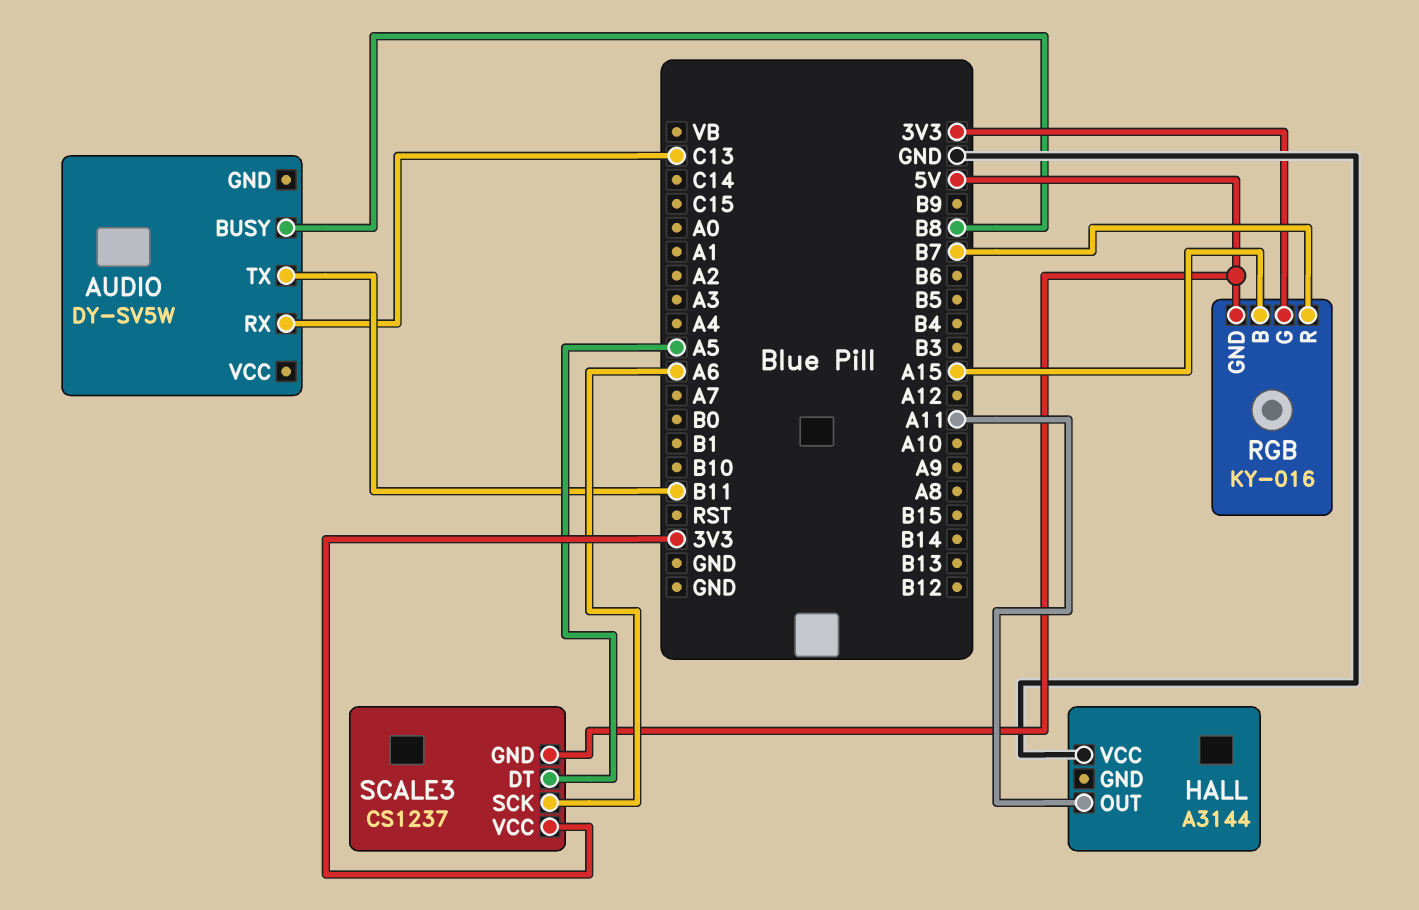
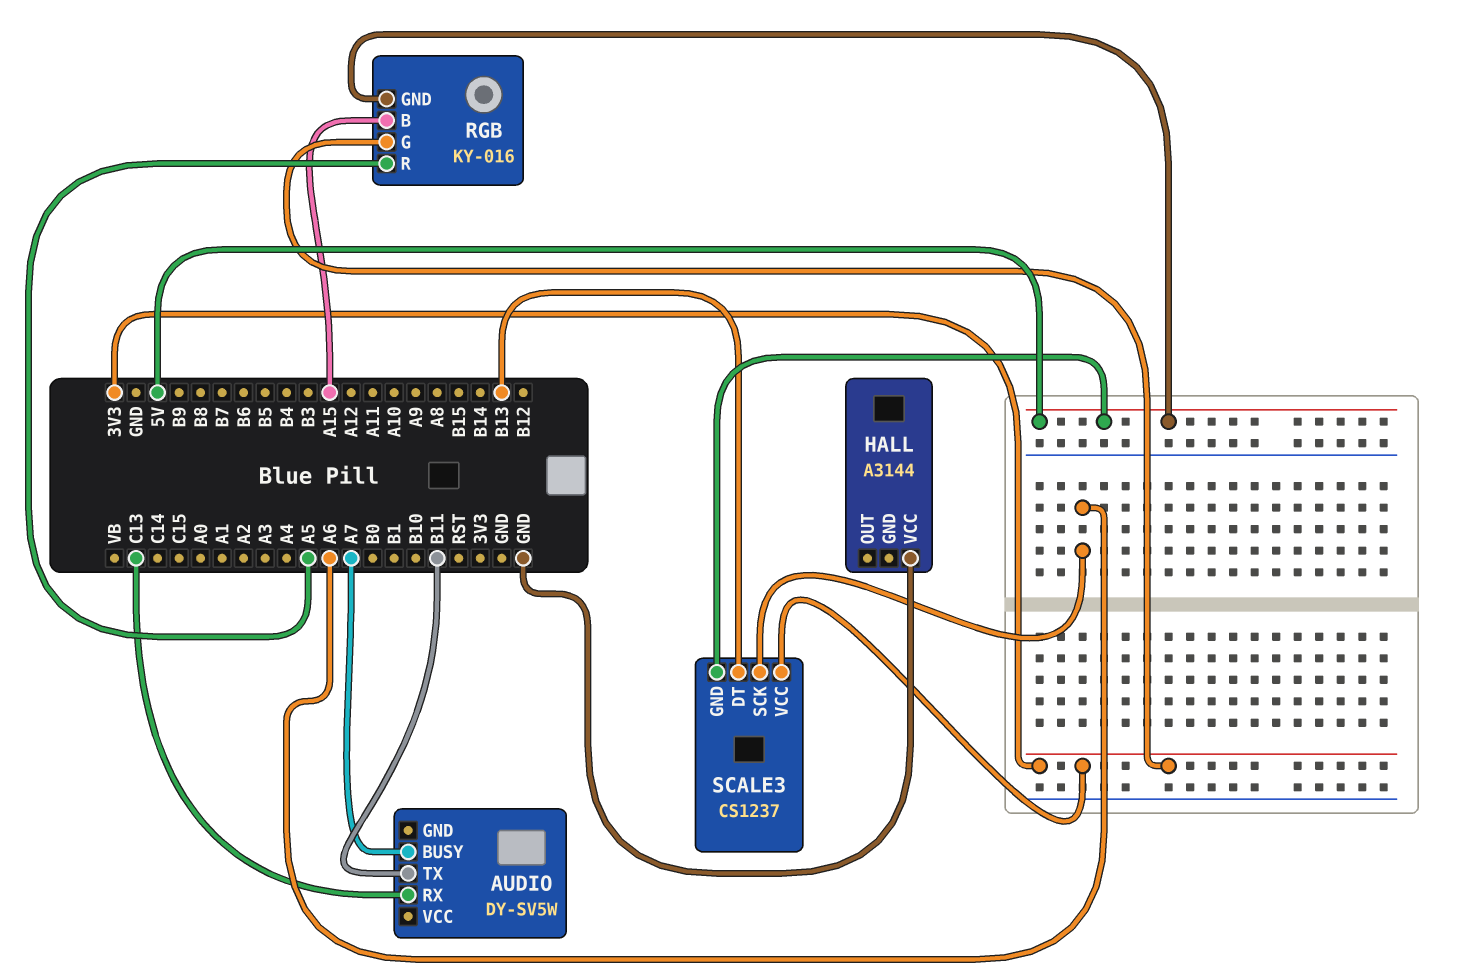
AUDIO pin BUSY: B8 -> A7
HALL pin OUT: A11 -> none
RGB pin R: B7 -> A5
SCALE3 pin DT: A5 -> B13

